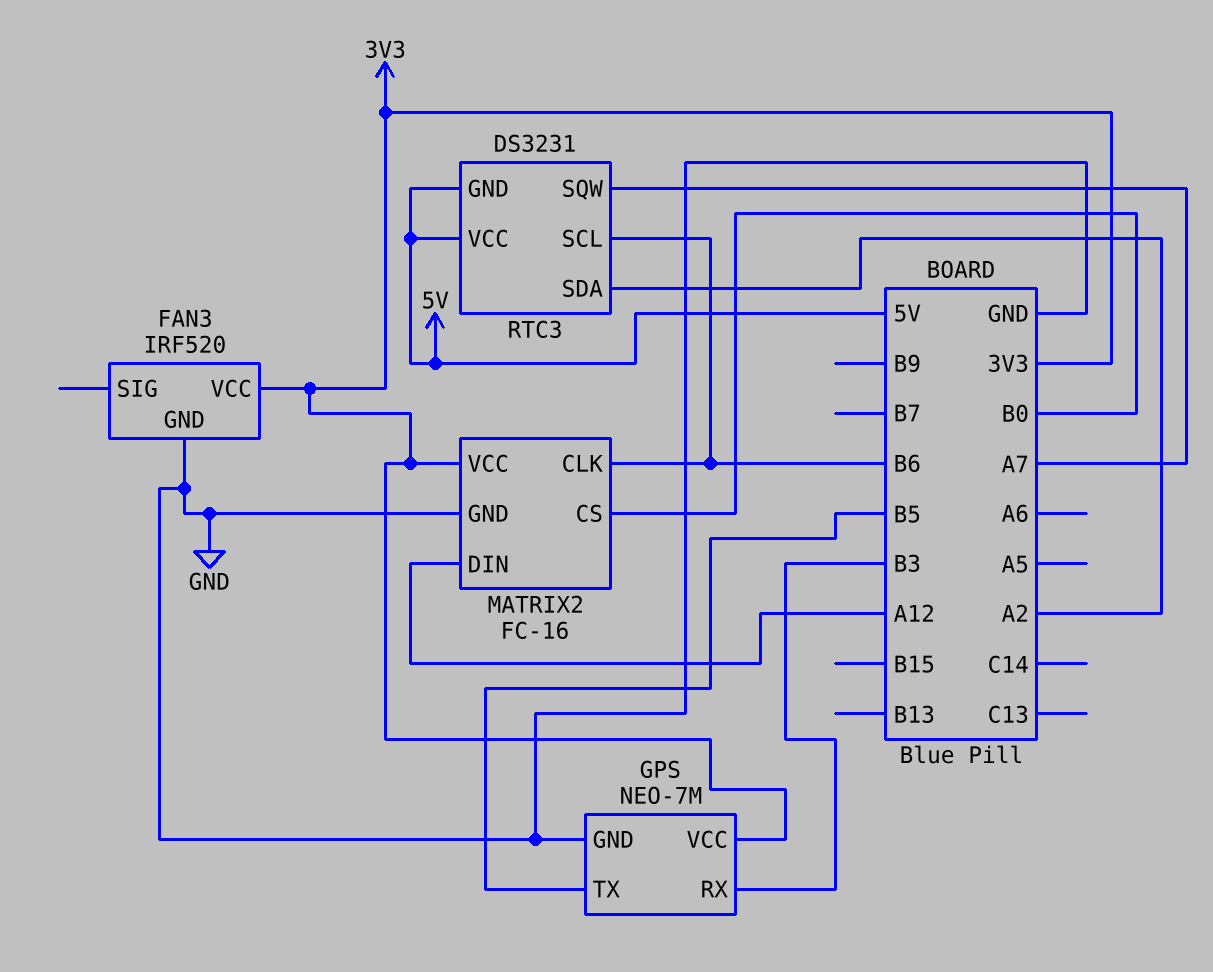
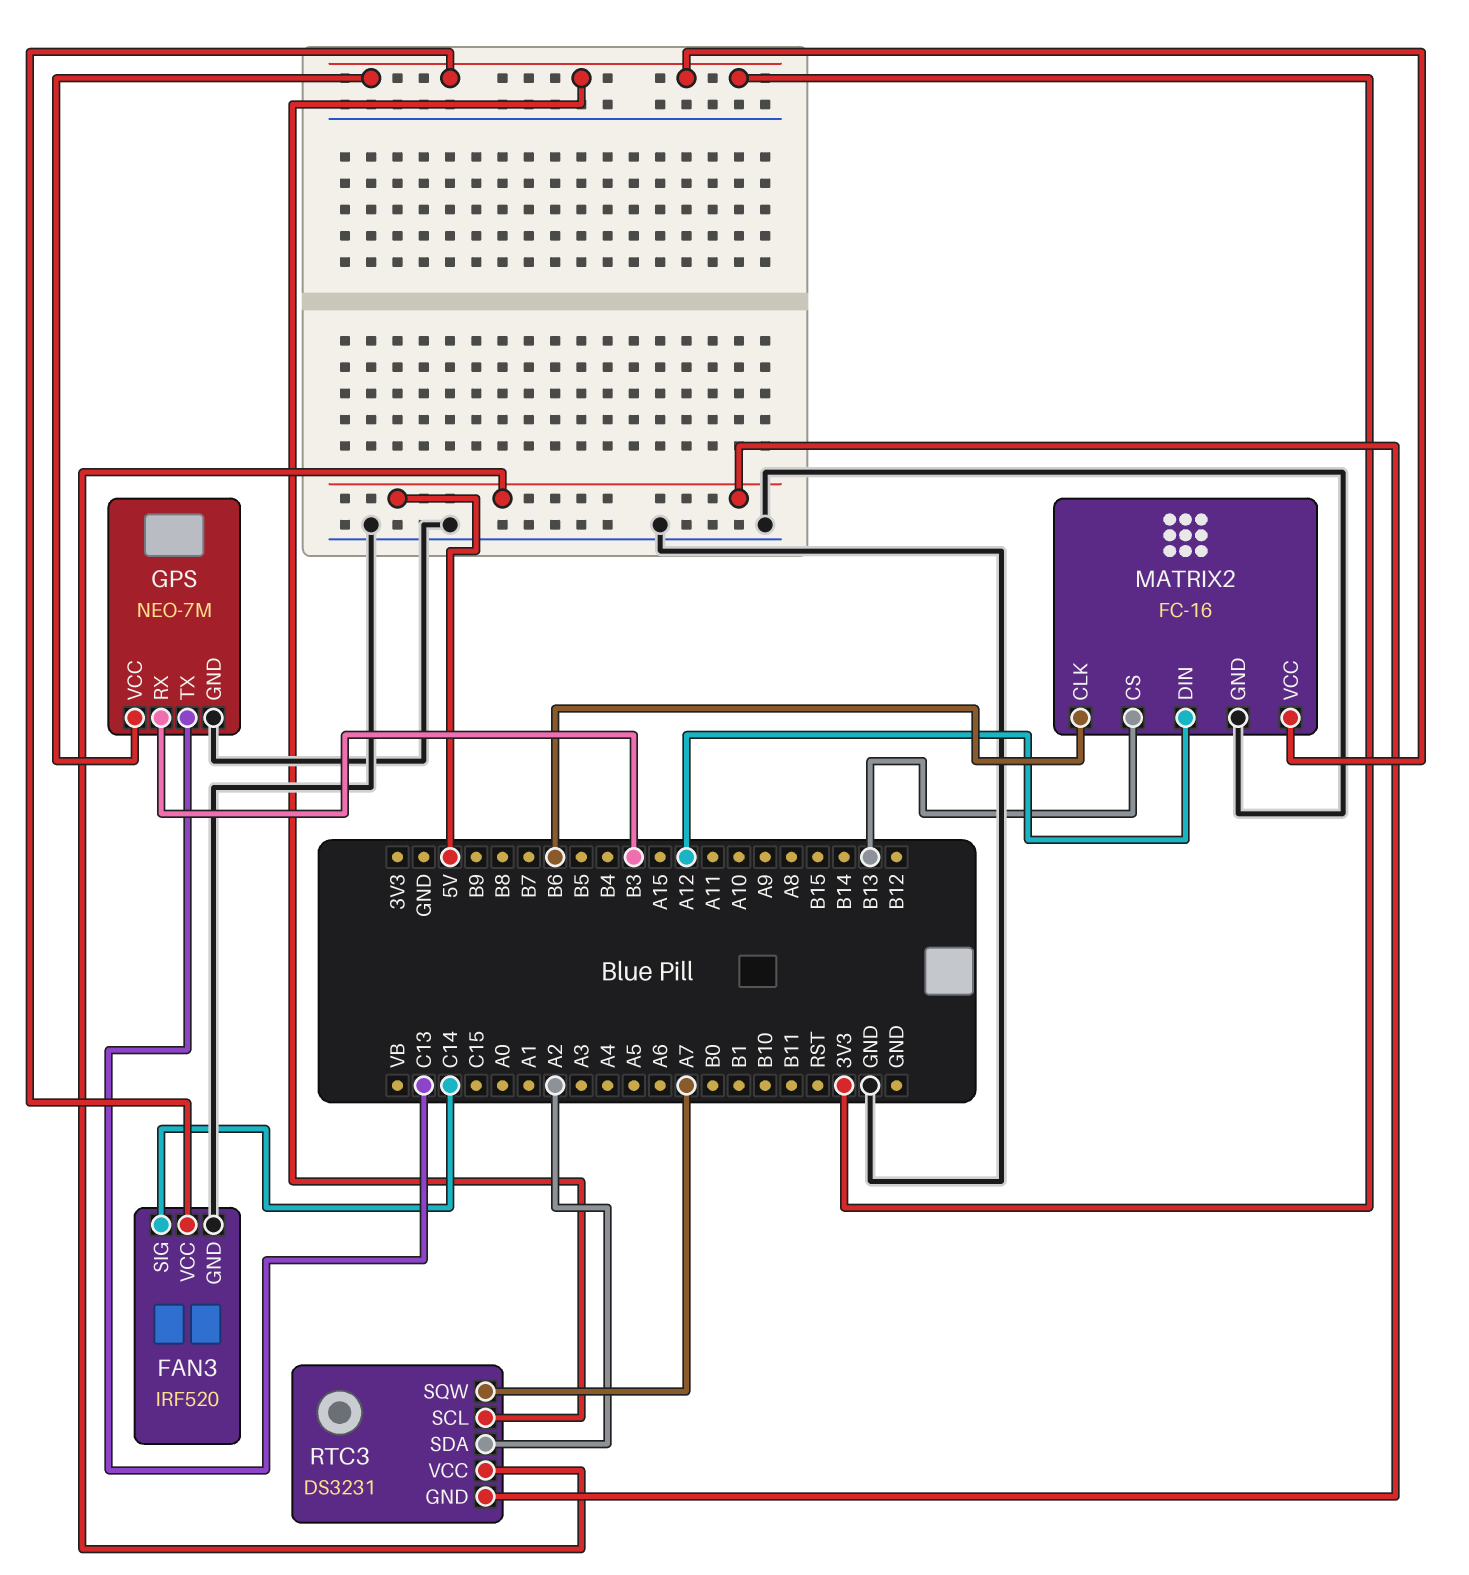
FAN3 pin SIG: none -> C14
GPS pin TX: B5 -> C13
MATRIX2 pin CS: B0 -> B13
RTC3 pin SCL: B6 -> 3V3

